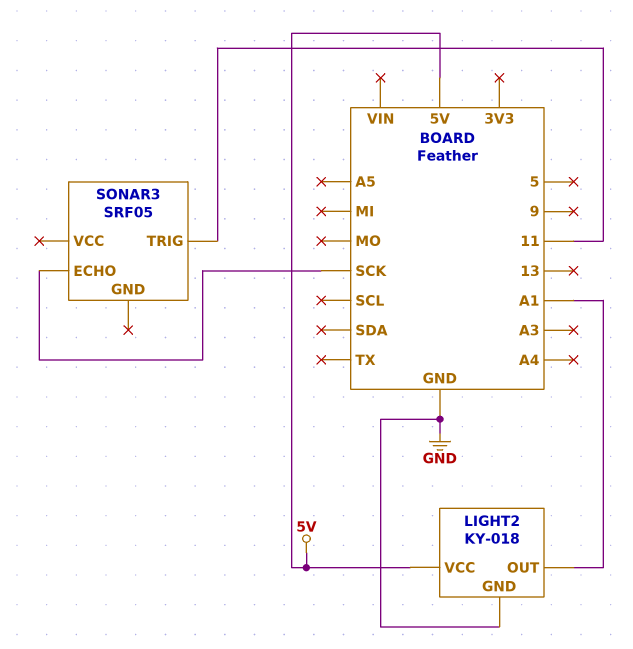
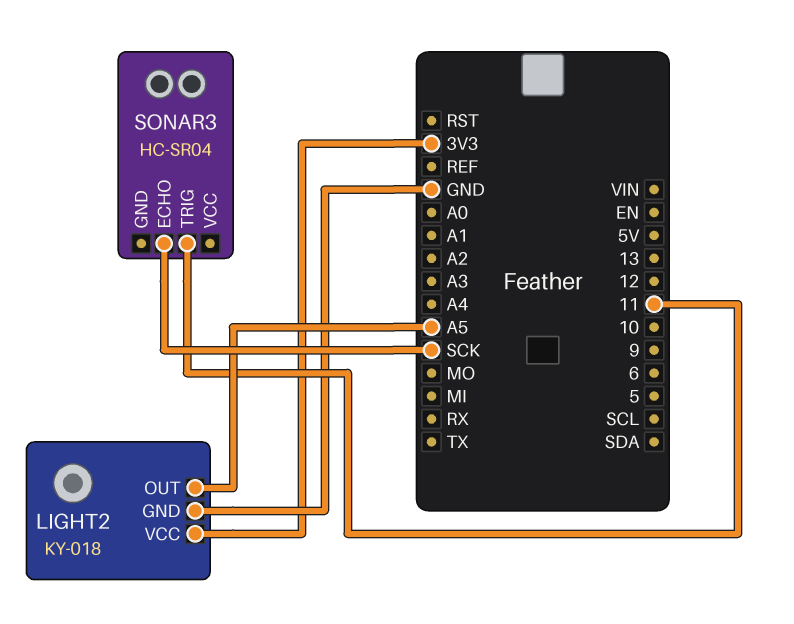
LIGHT2 pin OUT: A1 -> A5
LIGHT2 pin VCC: 5V -> 3V3
SONAR3: SRF05 -> HC-SR04

